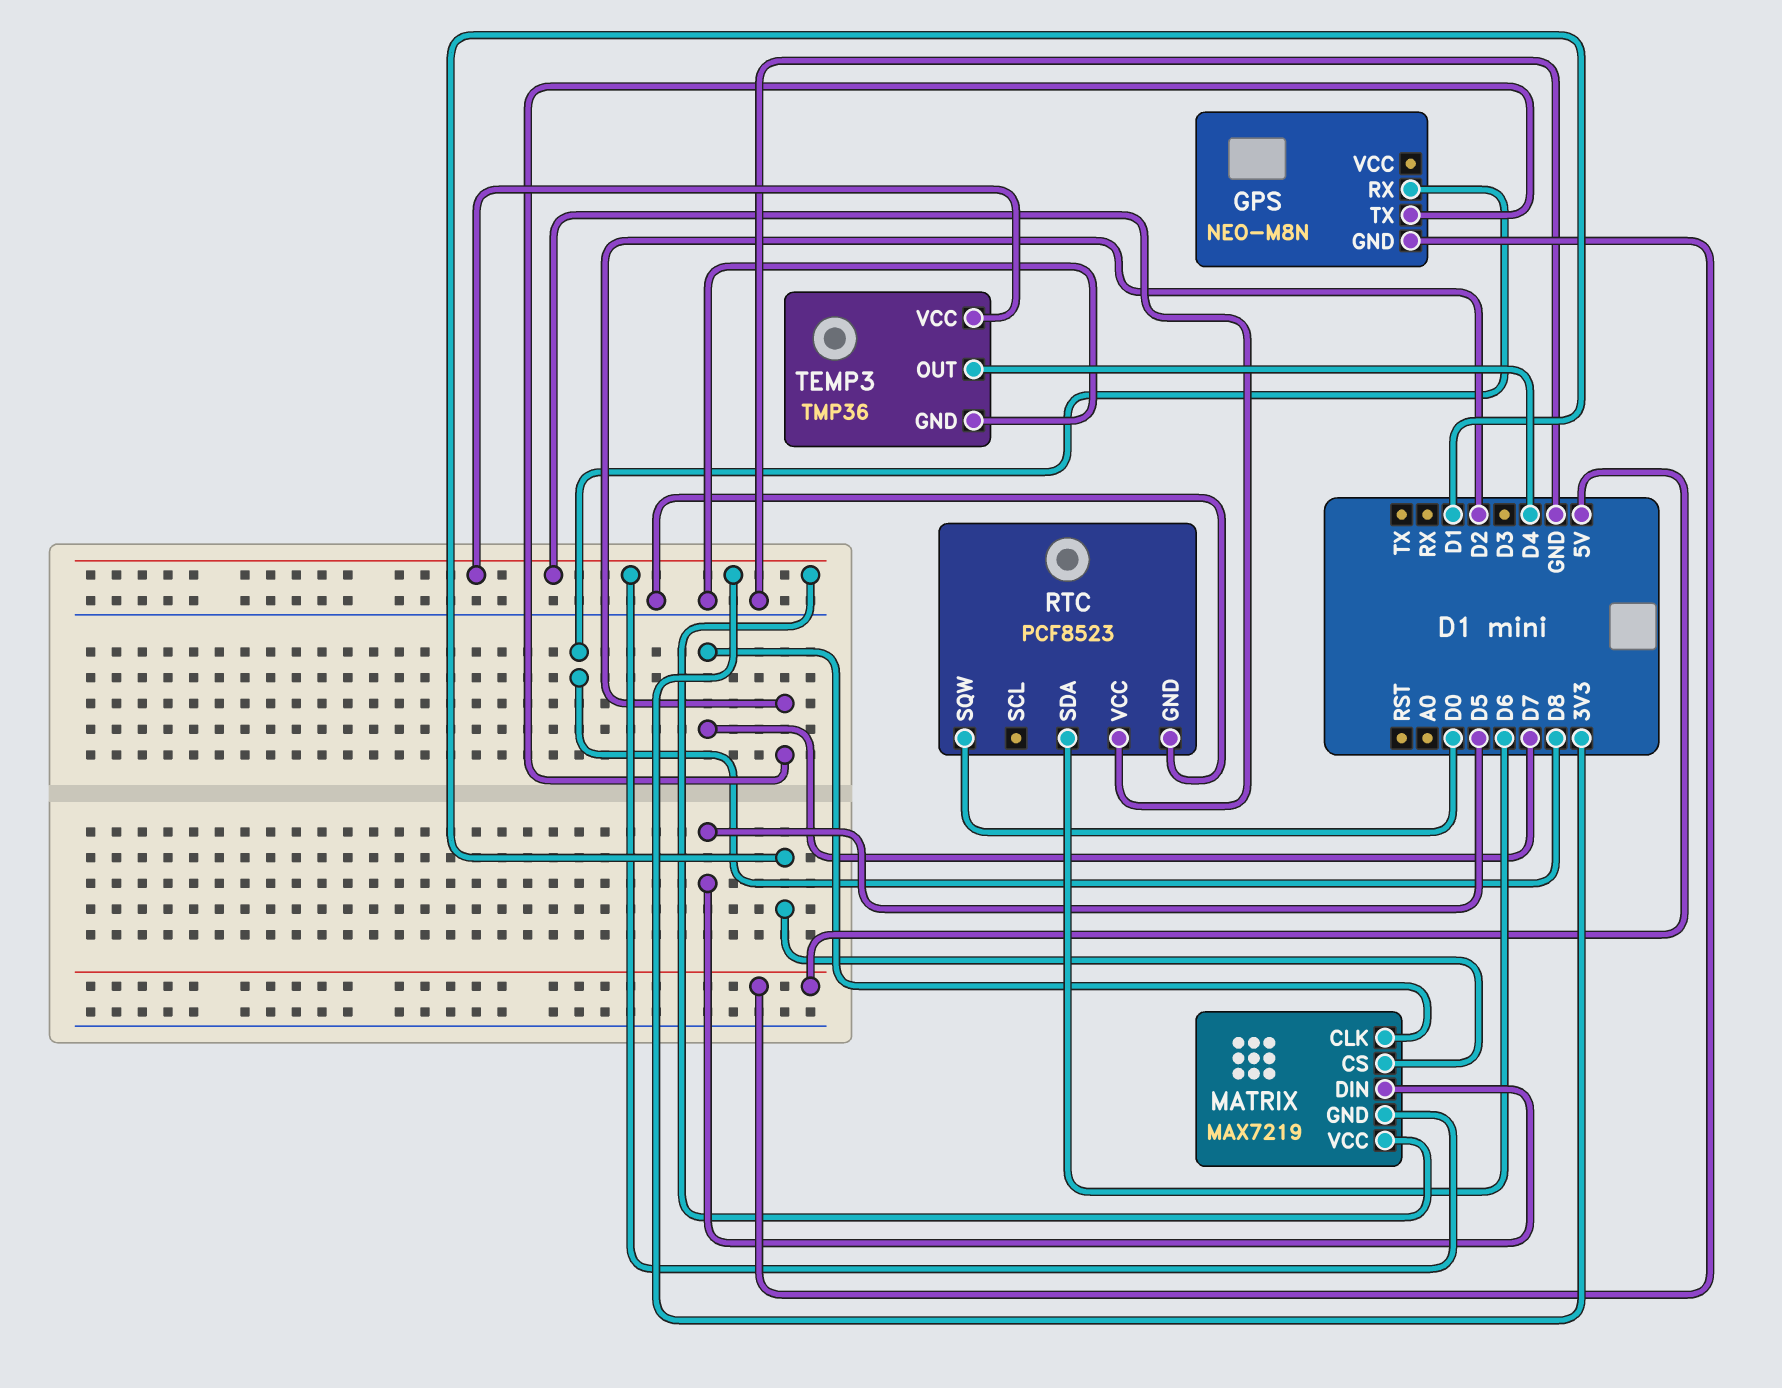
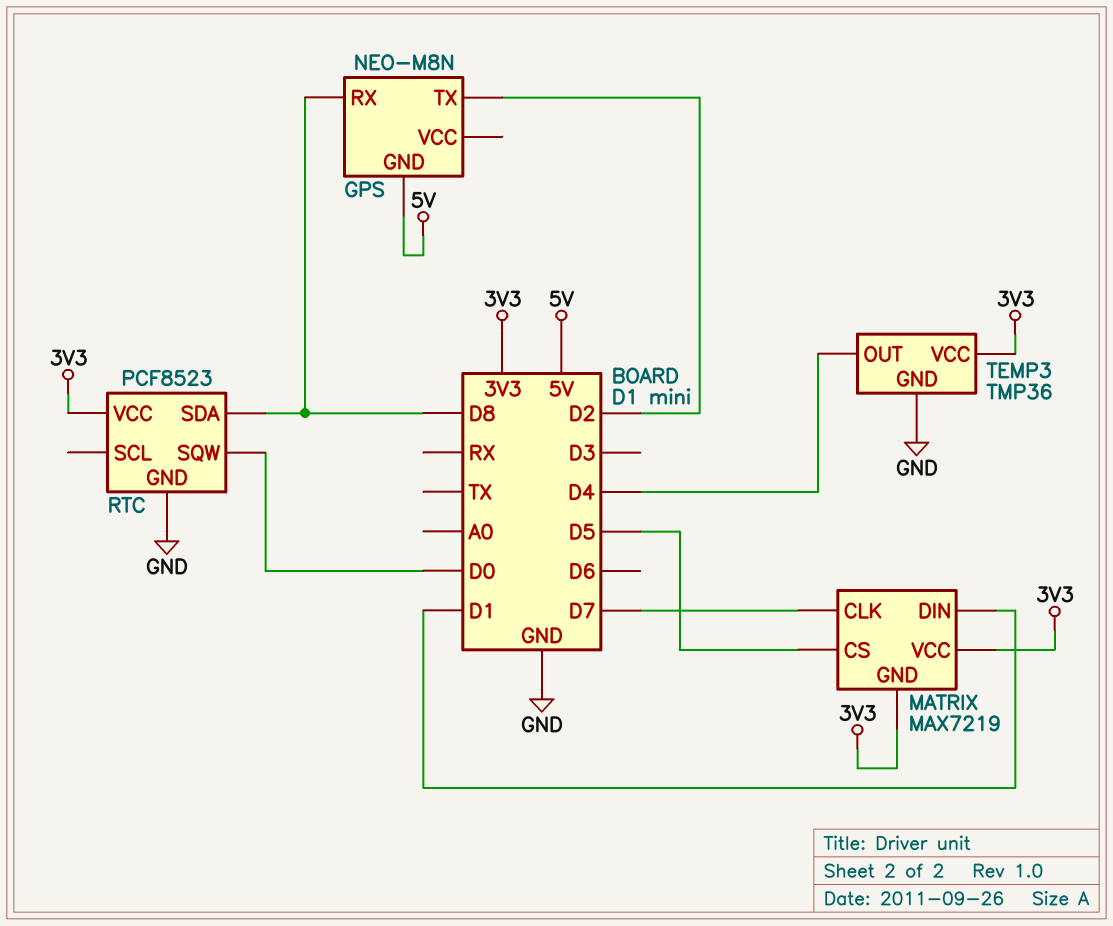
MATRIX pin CS: D1 -> D5
MATRIX pin DIN: D5 -> D1
RTC pin SDA: D6 -> D8

